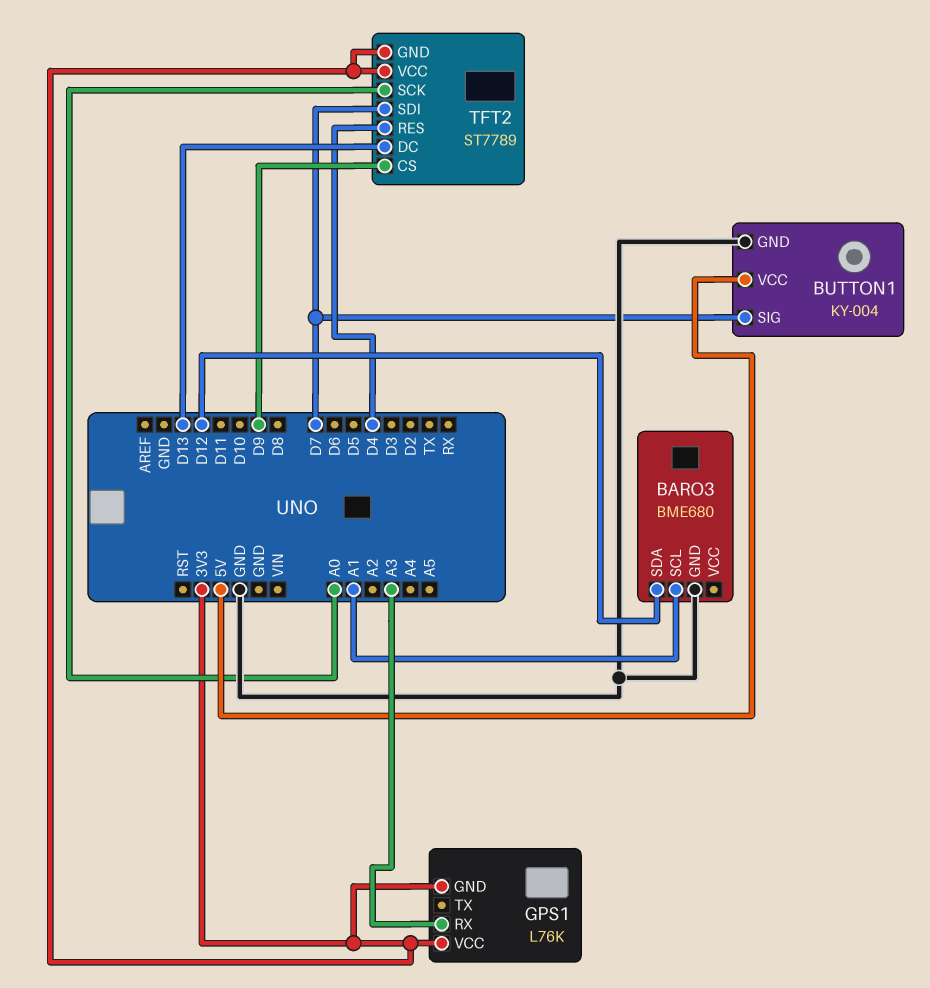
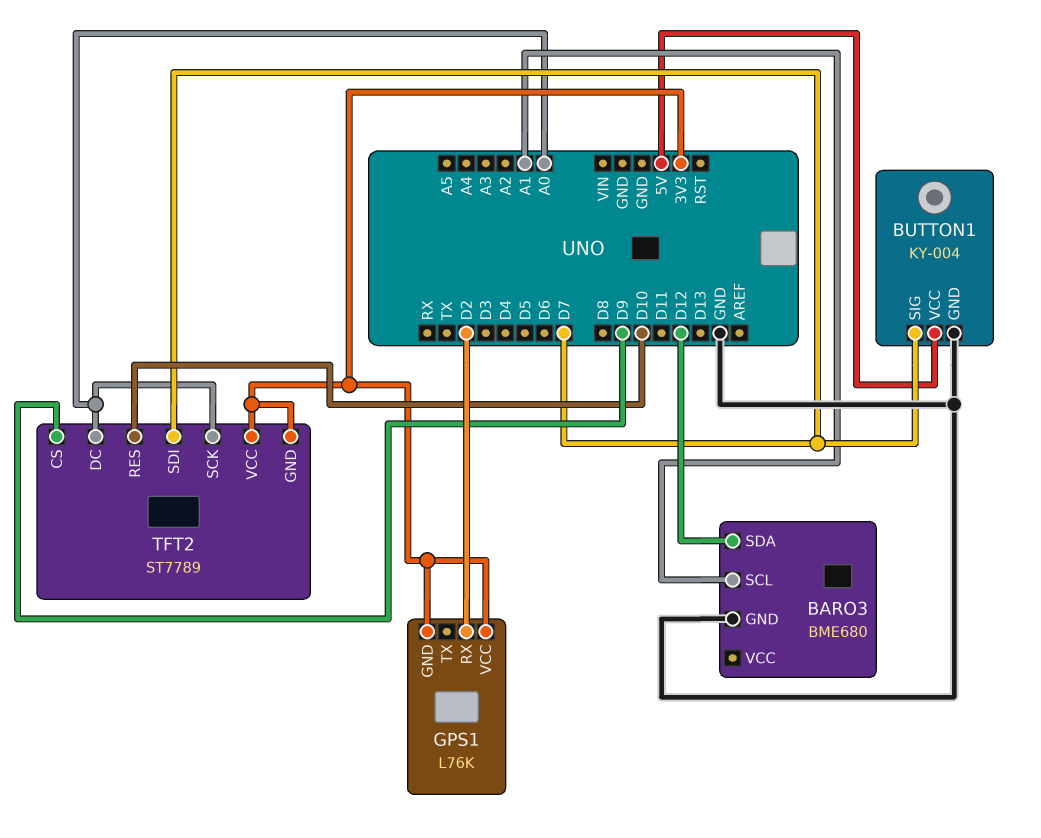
GPS1 pin RX: A3 -> D2
TFT2 pin DC: D13 -> A0
TFT2 pin RES: D4 -> D10

